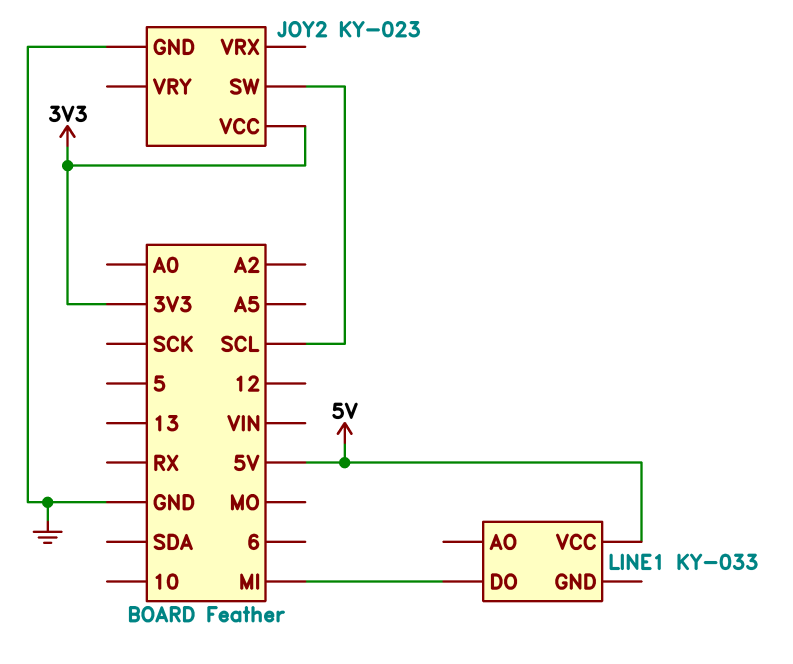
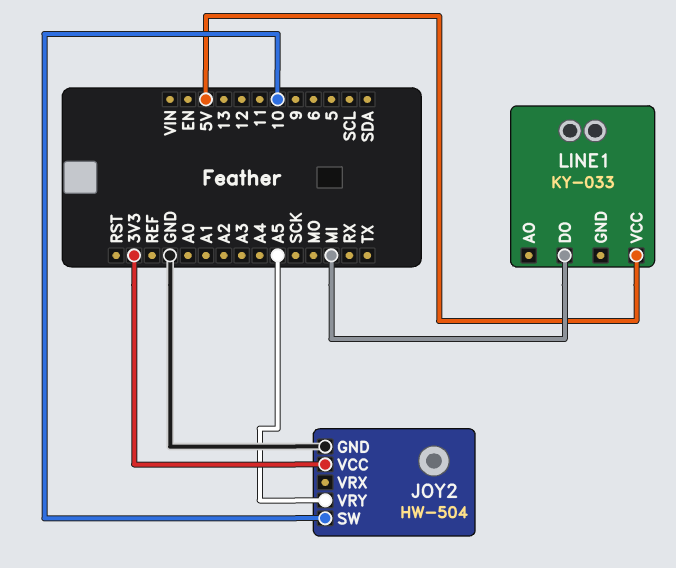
JOY2: KY-023 -> HW-504
JOY2 pin SW: SCL -> 10
JOY2 pin VRY: none -> A5

